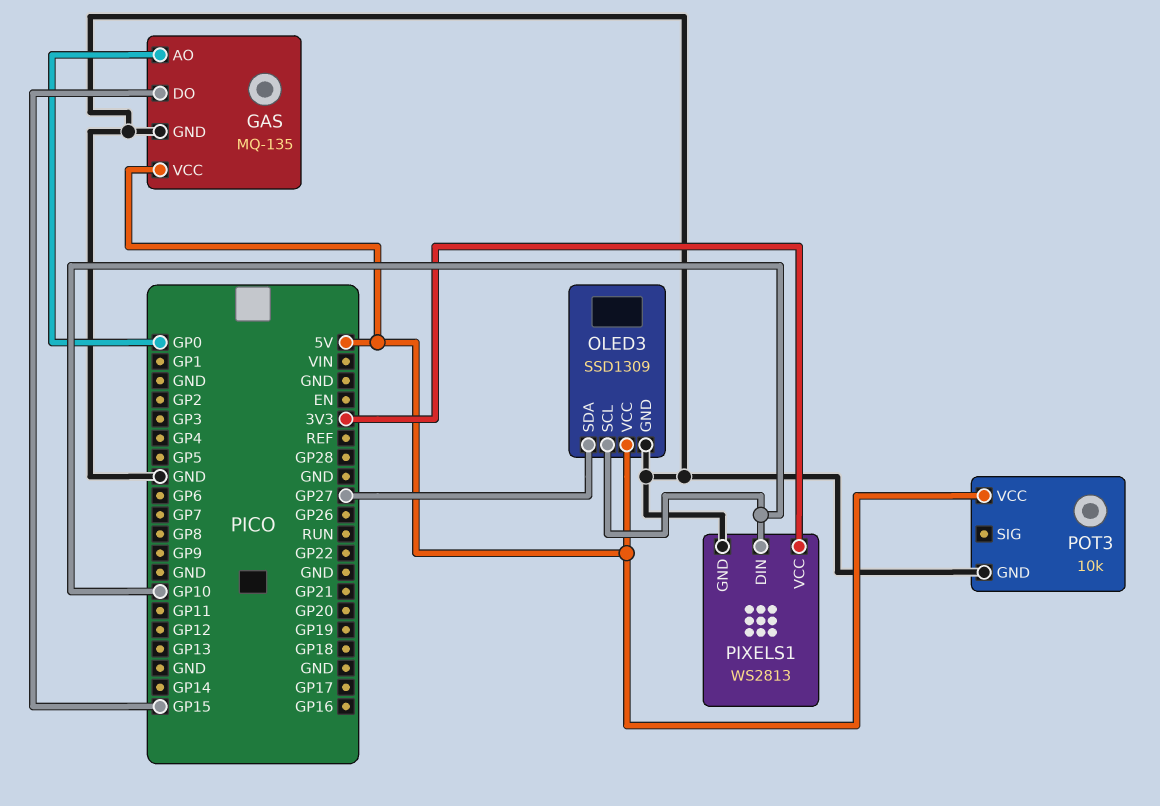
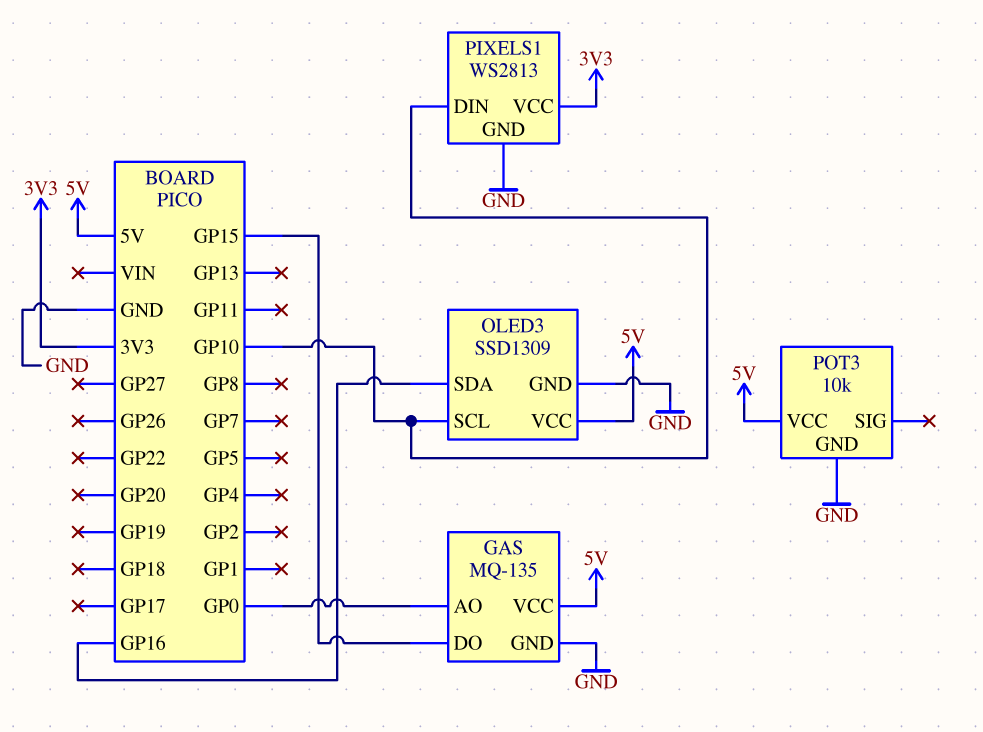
OLED3 pin SDA: GP27 -> GP16

